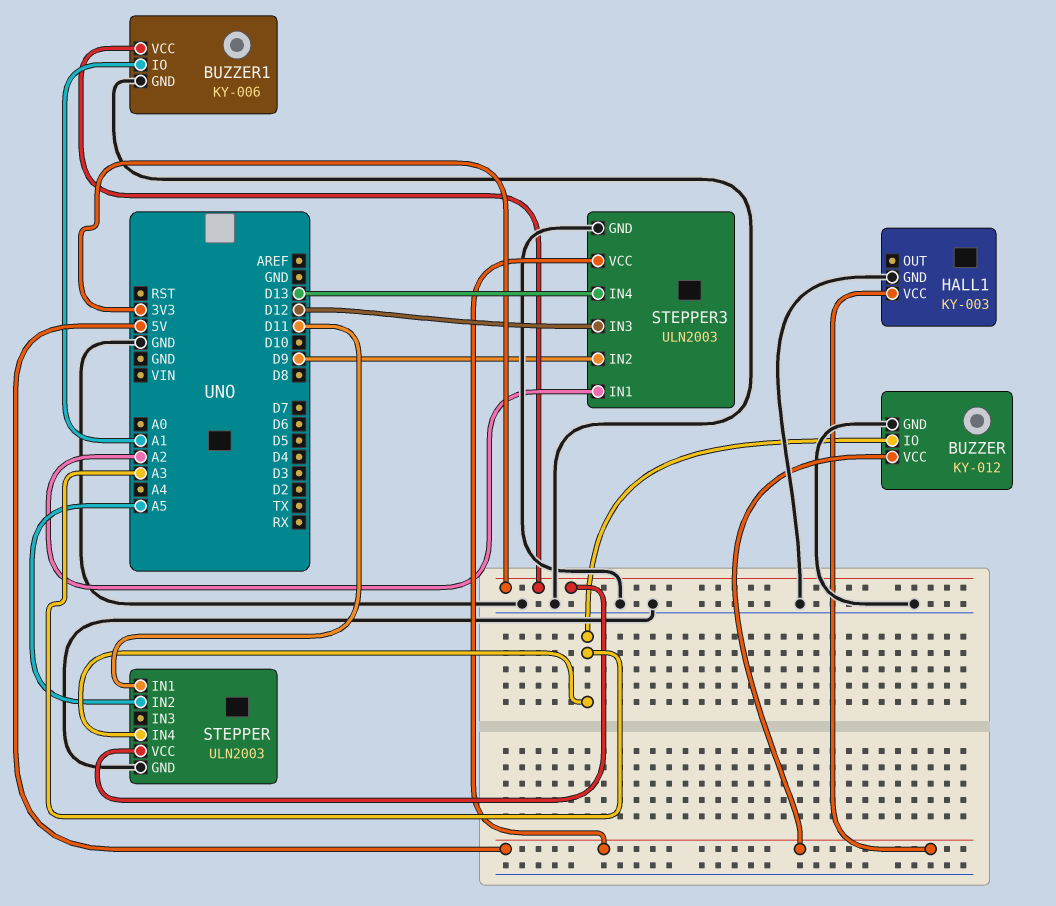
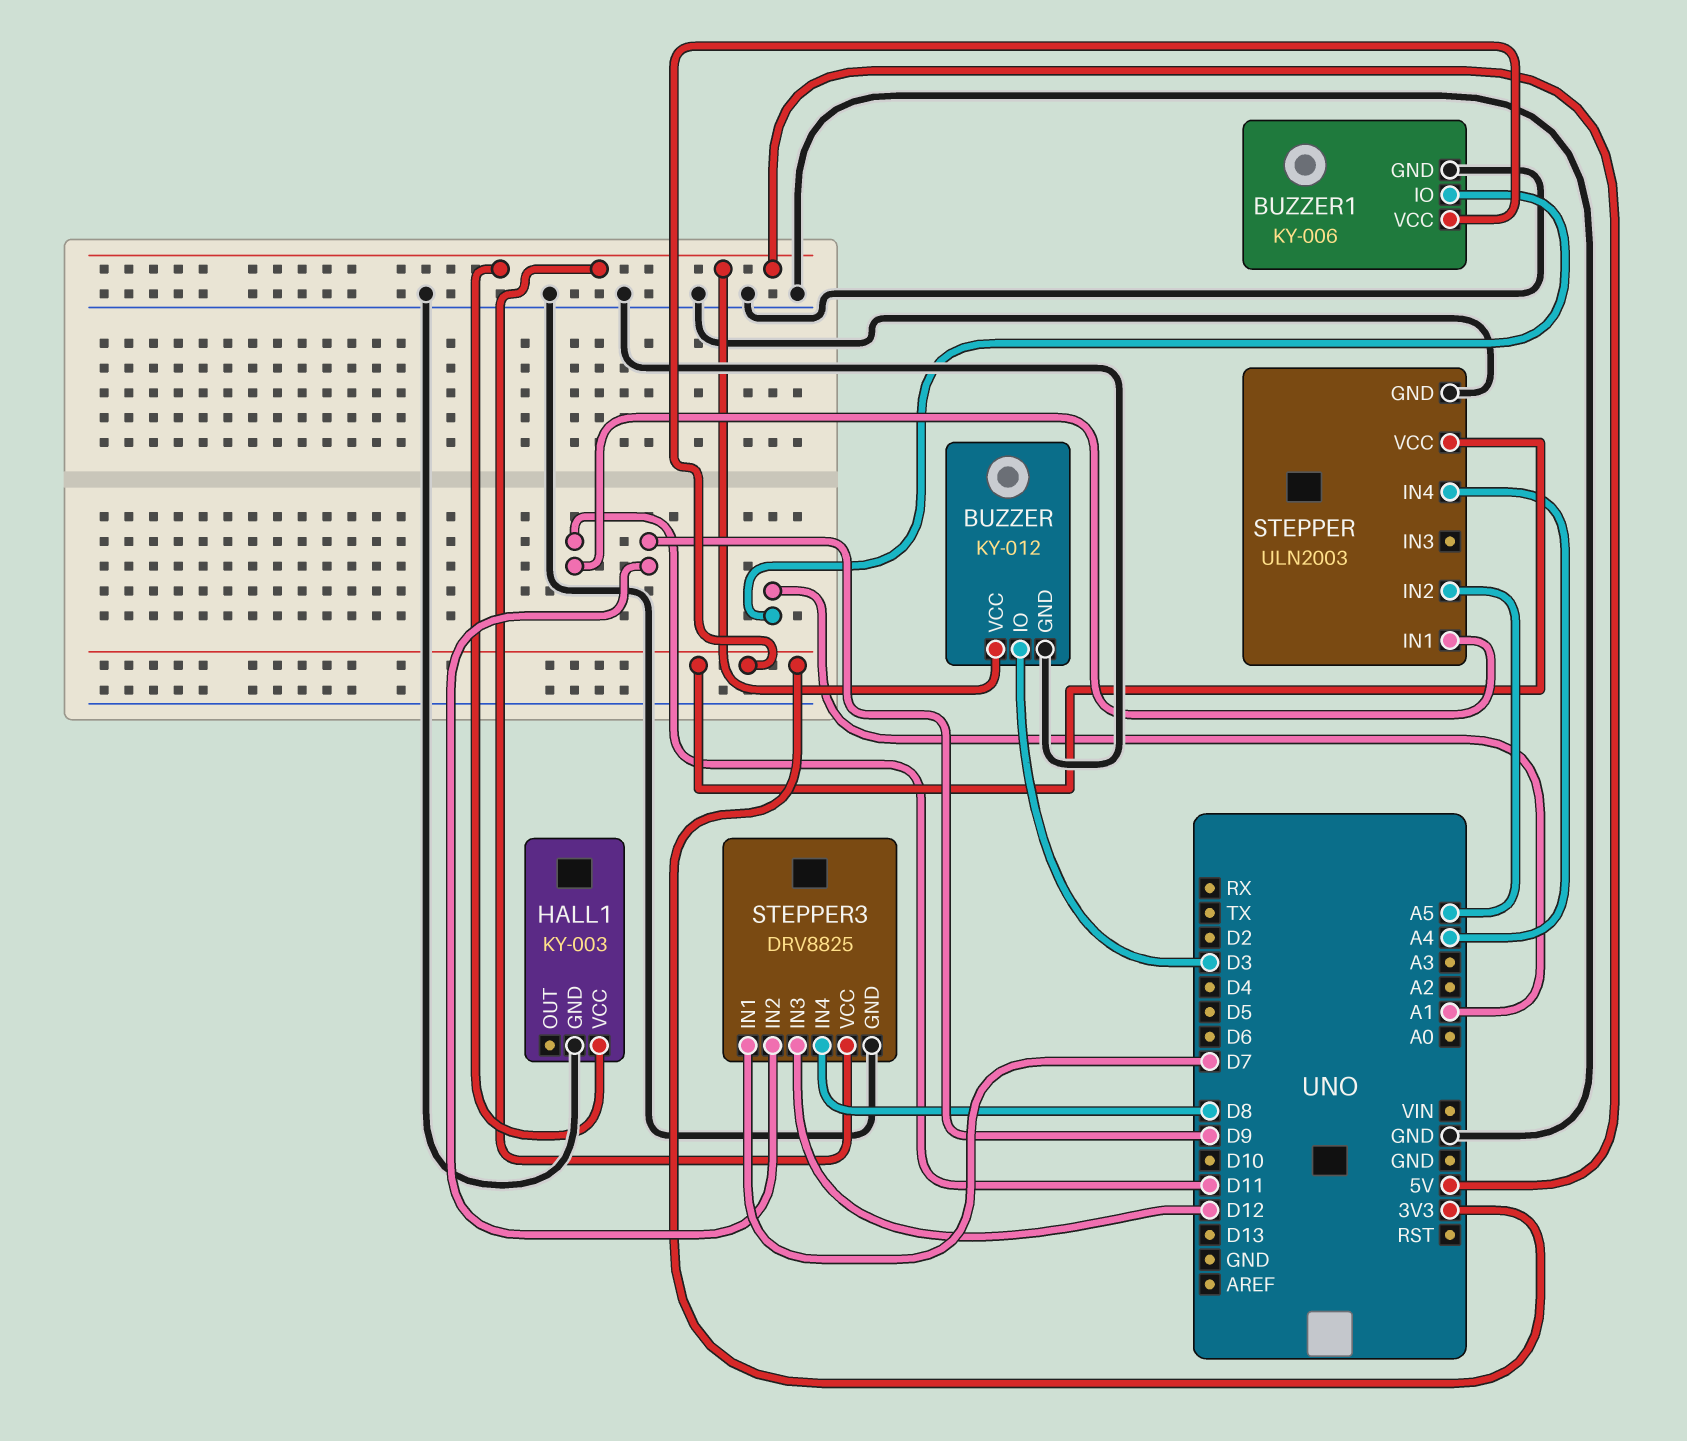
BUZZER pin IO: A3 -> D3
STEPPER pin IN4: A3 -> A4
STEPPER3: ULN2003 -> DRV8825
STEPPER3 pin IN1: A2 -> D7
STEPPER3 pin IN4: D13 -> D8

